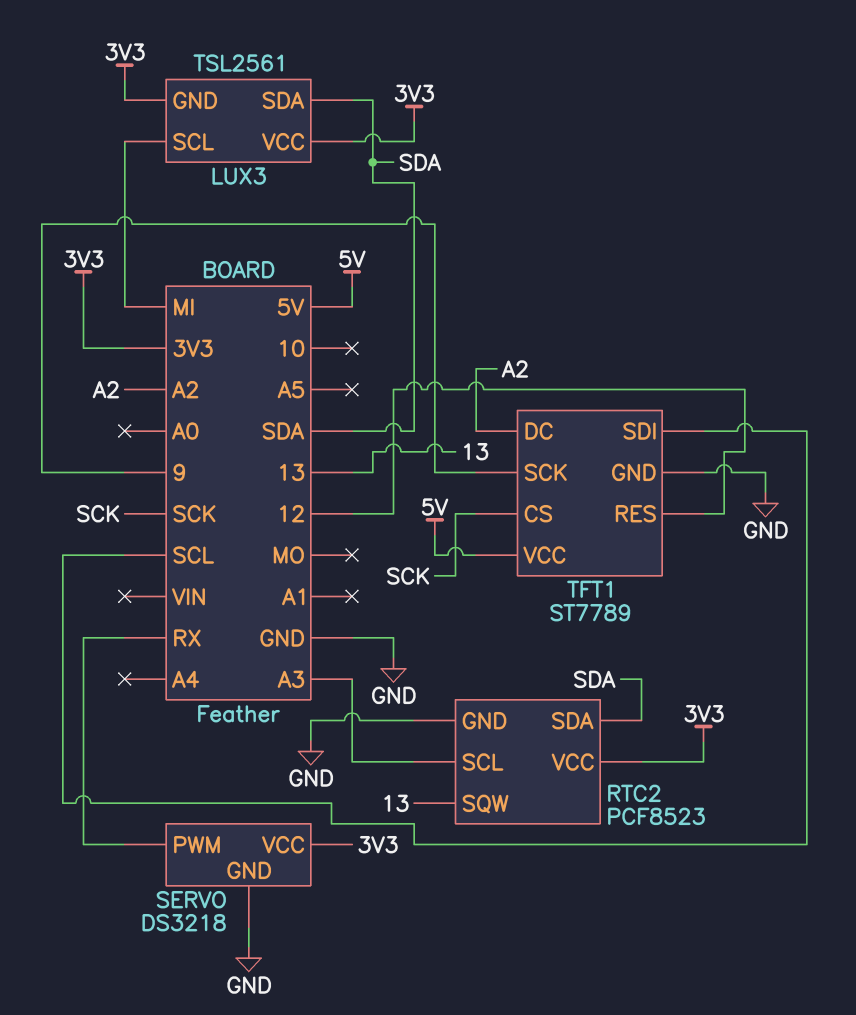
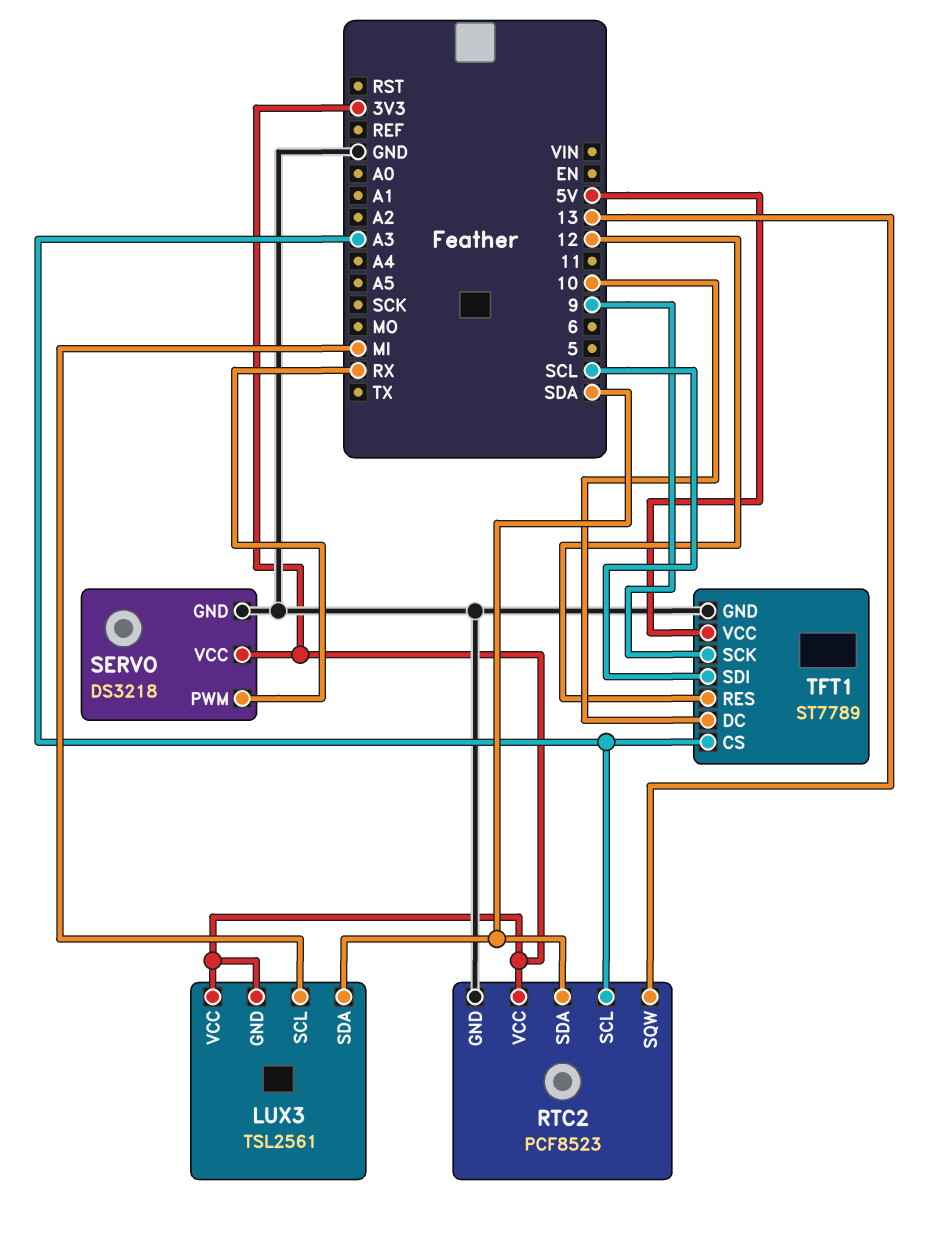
TFT1 pin CS: SCK -> A3
TFT1 pin DC: A2 -> 10

